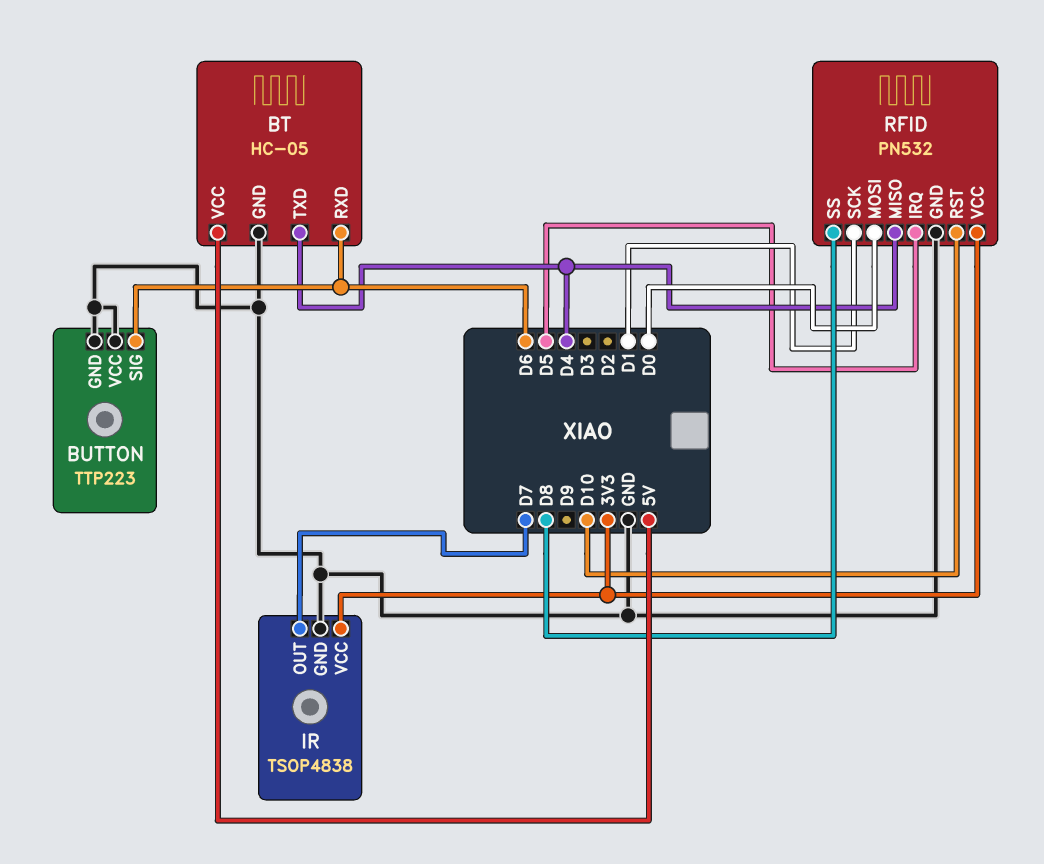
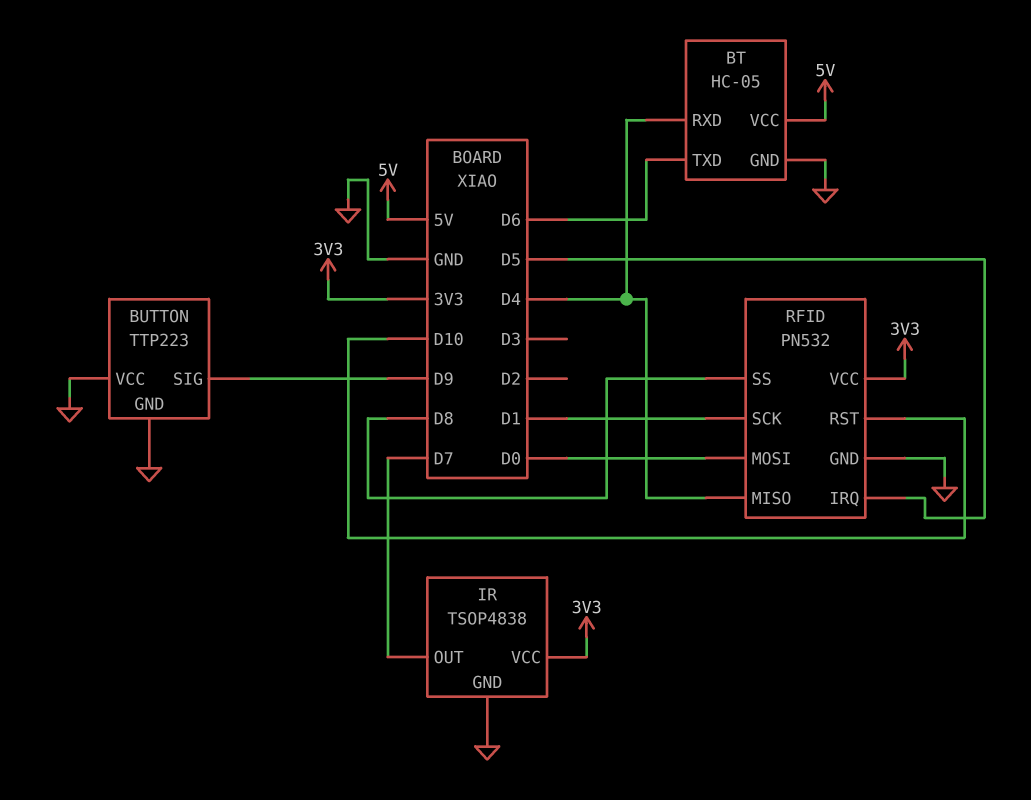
BT pin RXD: D6 -> D4
BT pin TXD: D4 -> D6
BUTTON pin SIG: D6 -> D9

